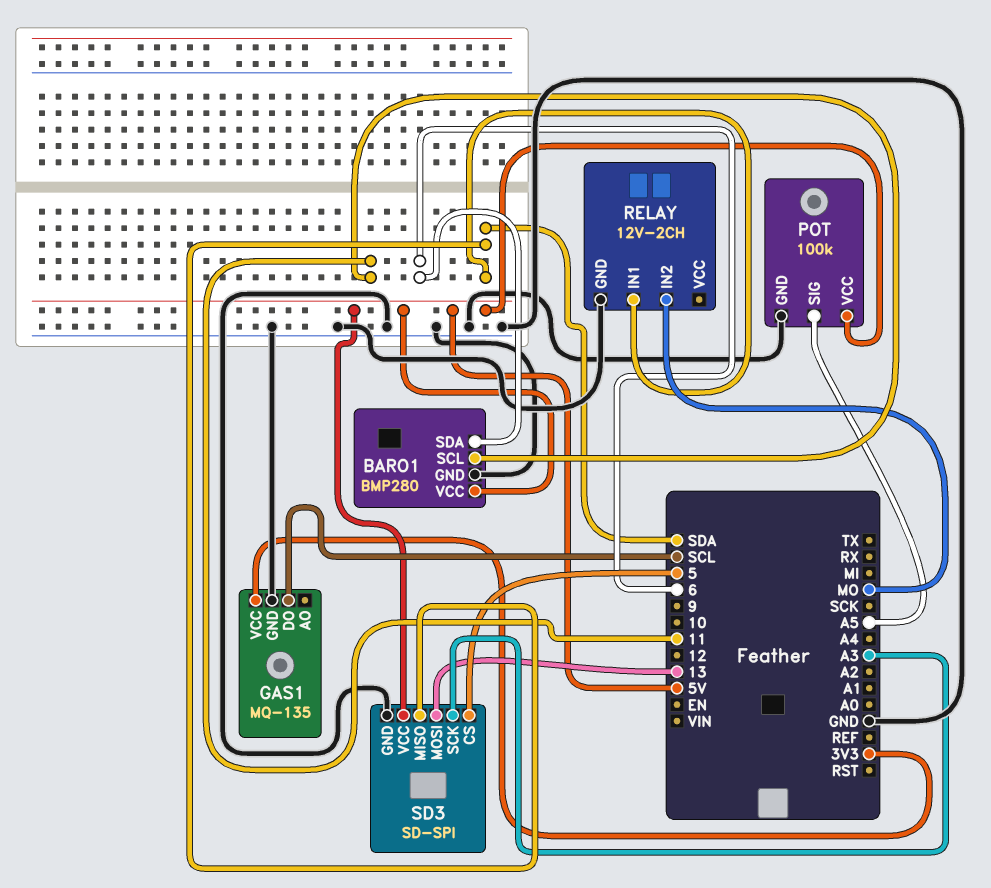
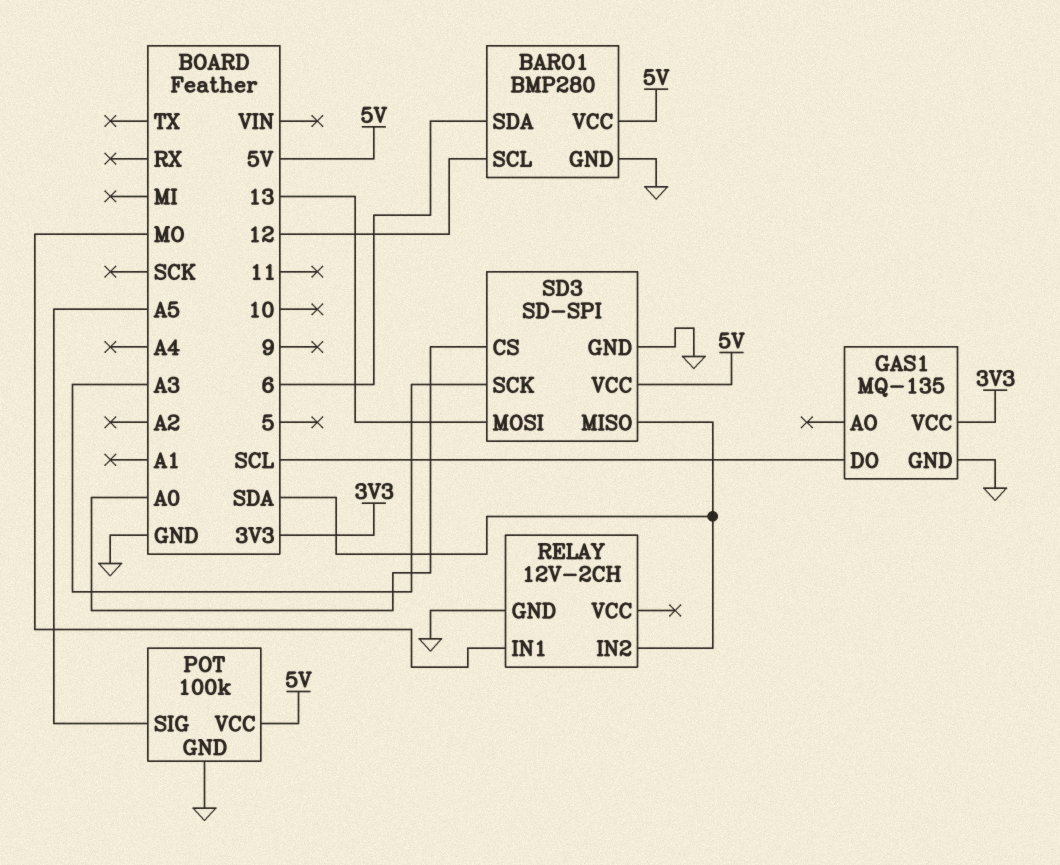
BARO1 pin SCL: 11 -> 12
RELAY pin IN1: SDA -> MO
RELAY pin IN2: MO -> SDA
SD3 pin CS: 5 -> A0

